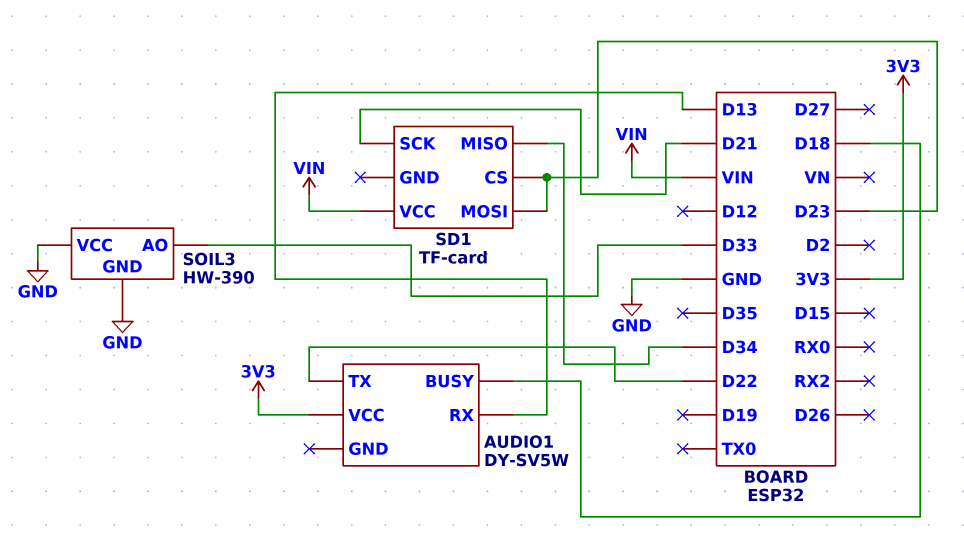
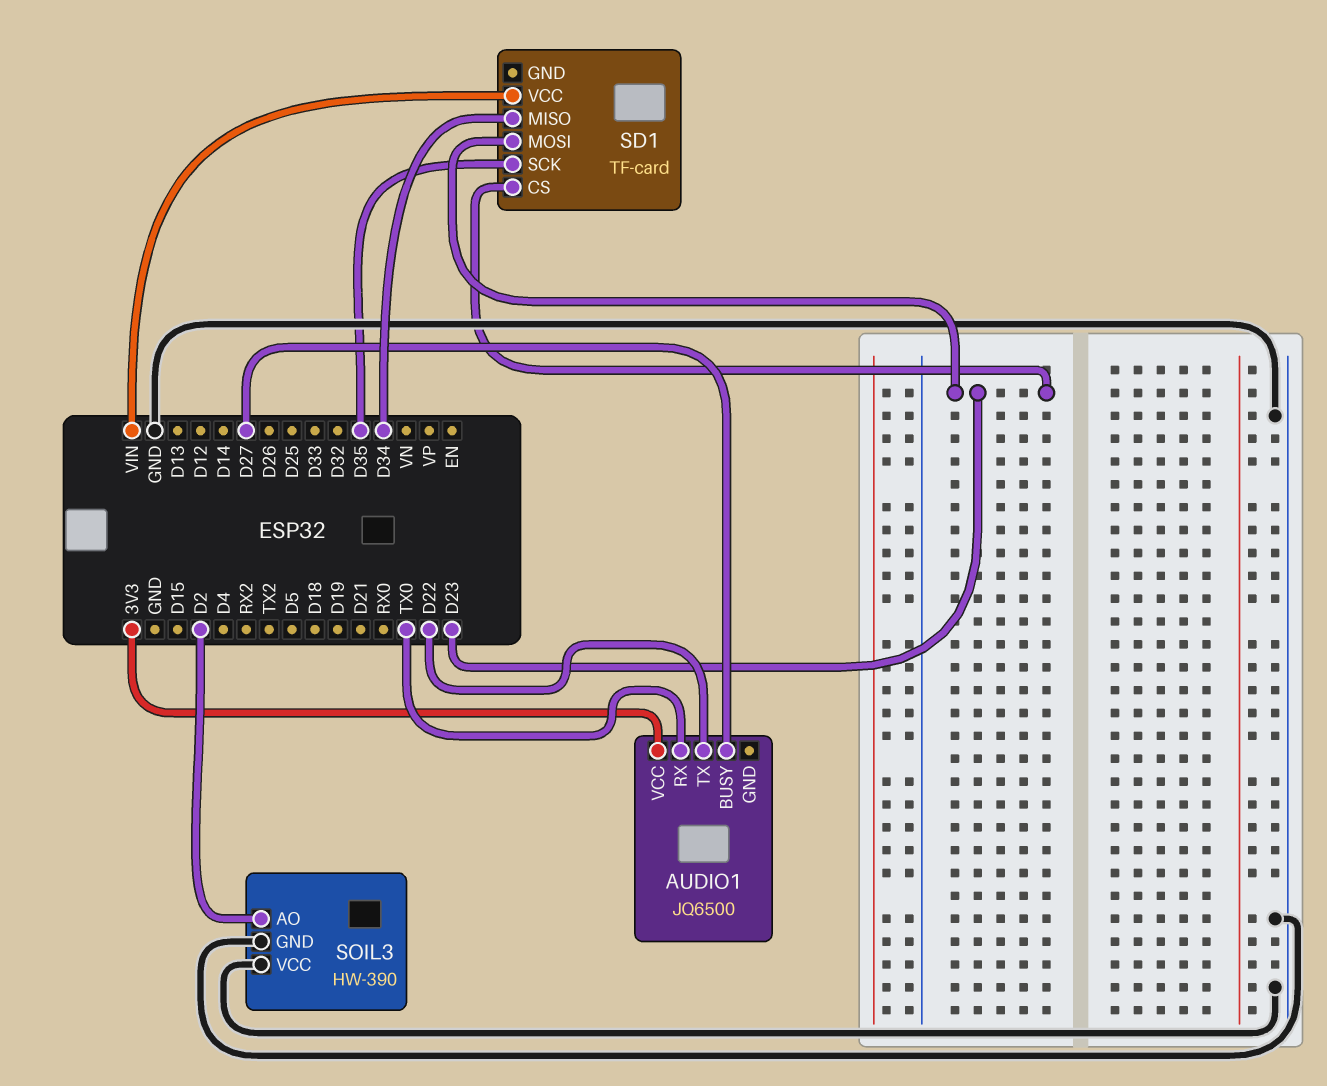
AUDIO1: DY-SV5W -> JQ6500
AUDIO1 pin BUSY: D18 -> D27
AUDIO1 pin RX: D13 -> TX0
SD1 pin SCK: D21 -> D35
SOIL3 pin AO: D33 -> D2

